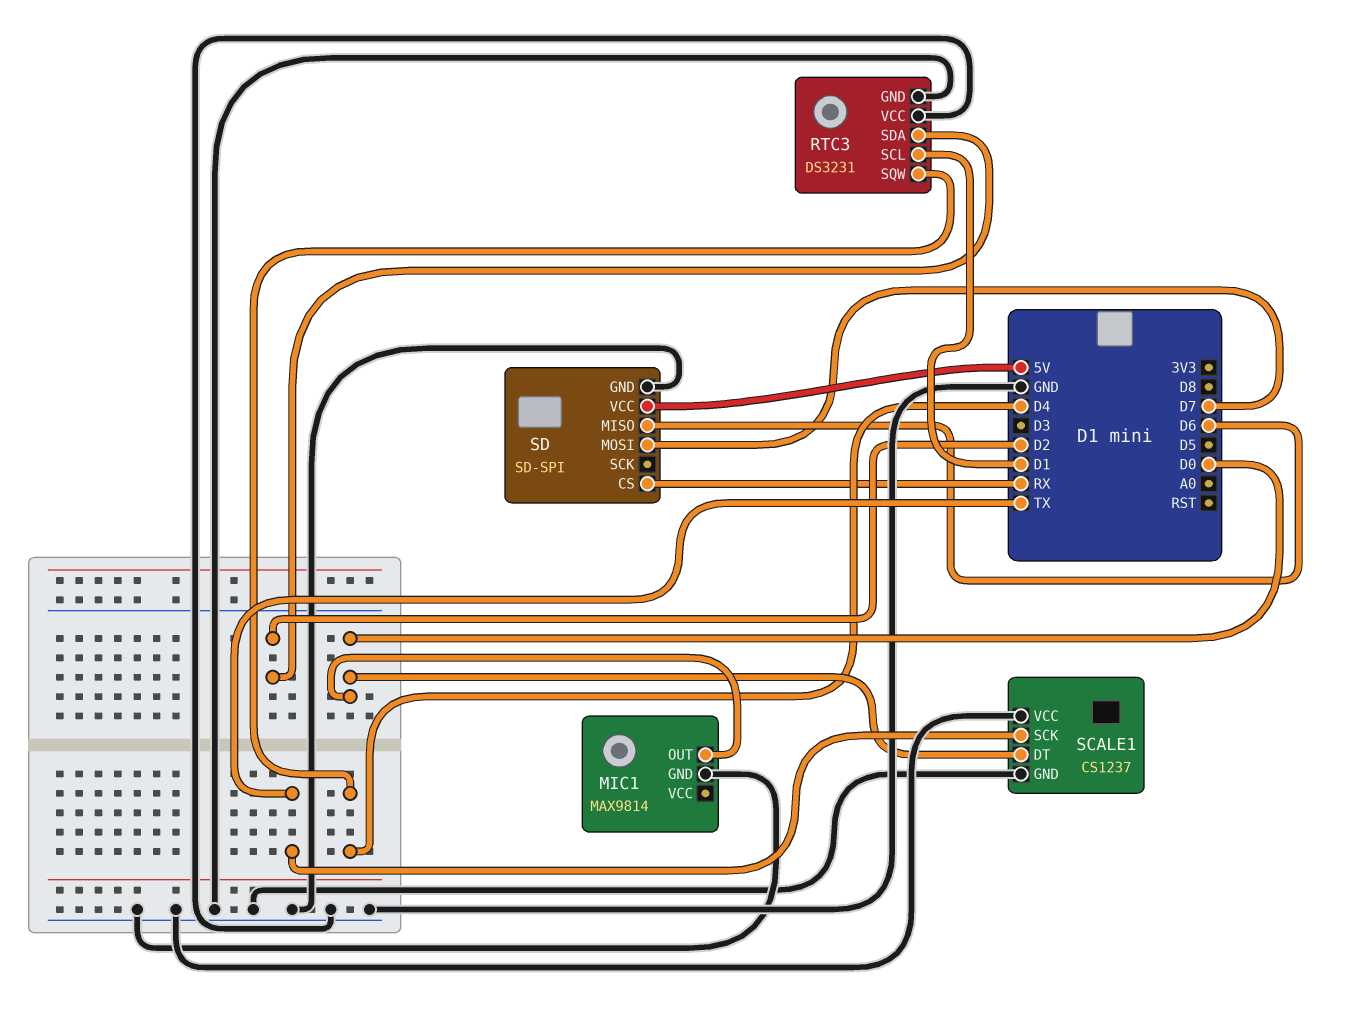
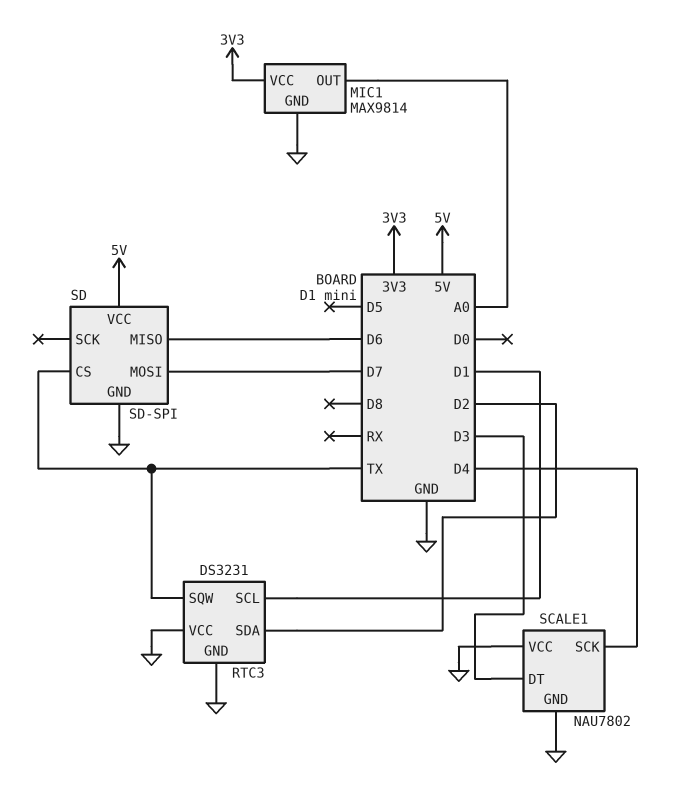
MIC1 pin OUT: D0 -> A0
MIC1 pin VCC: none -> 3V3
RTC3 pin SQW: D4 -> TX
SCALE1: CS1237 -> NAU7802
SCALE1 pin DT: D0 -> D3
SCALE1 pin SCK: TX -> D4
SD pin CS: RX -> TX

